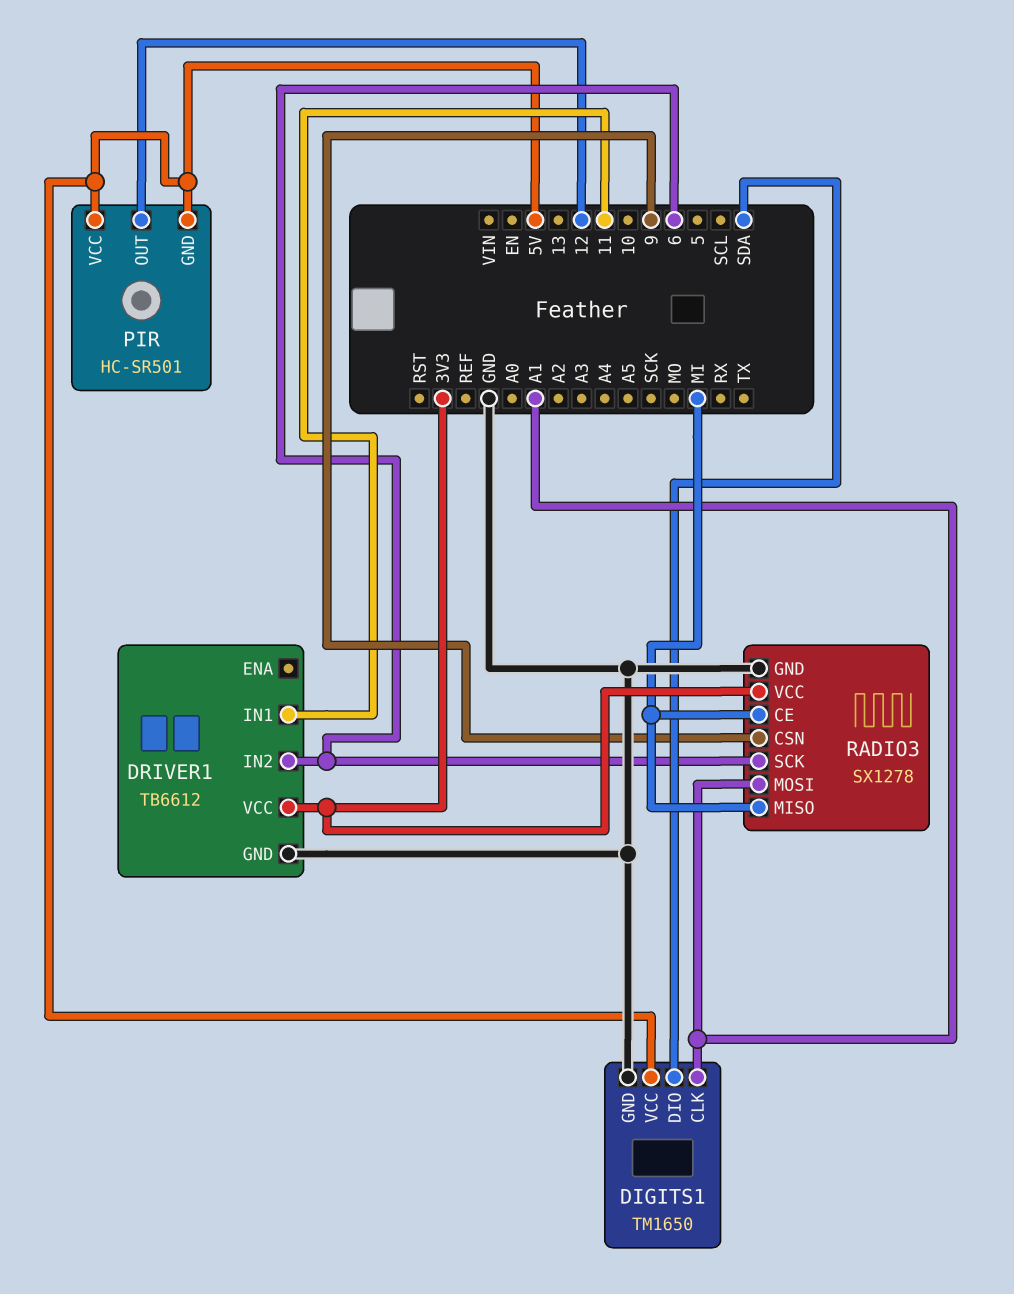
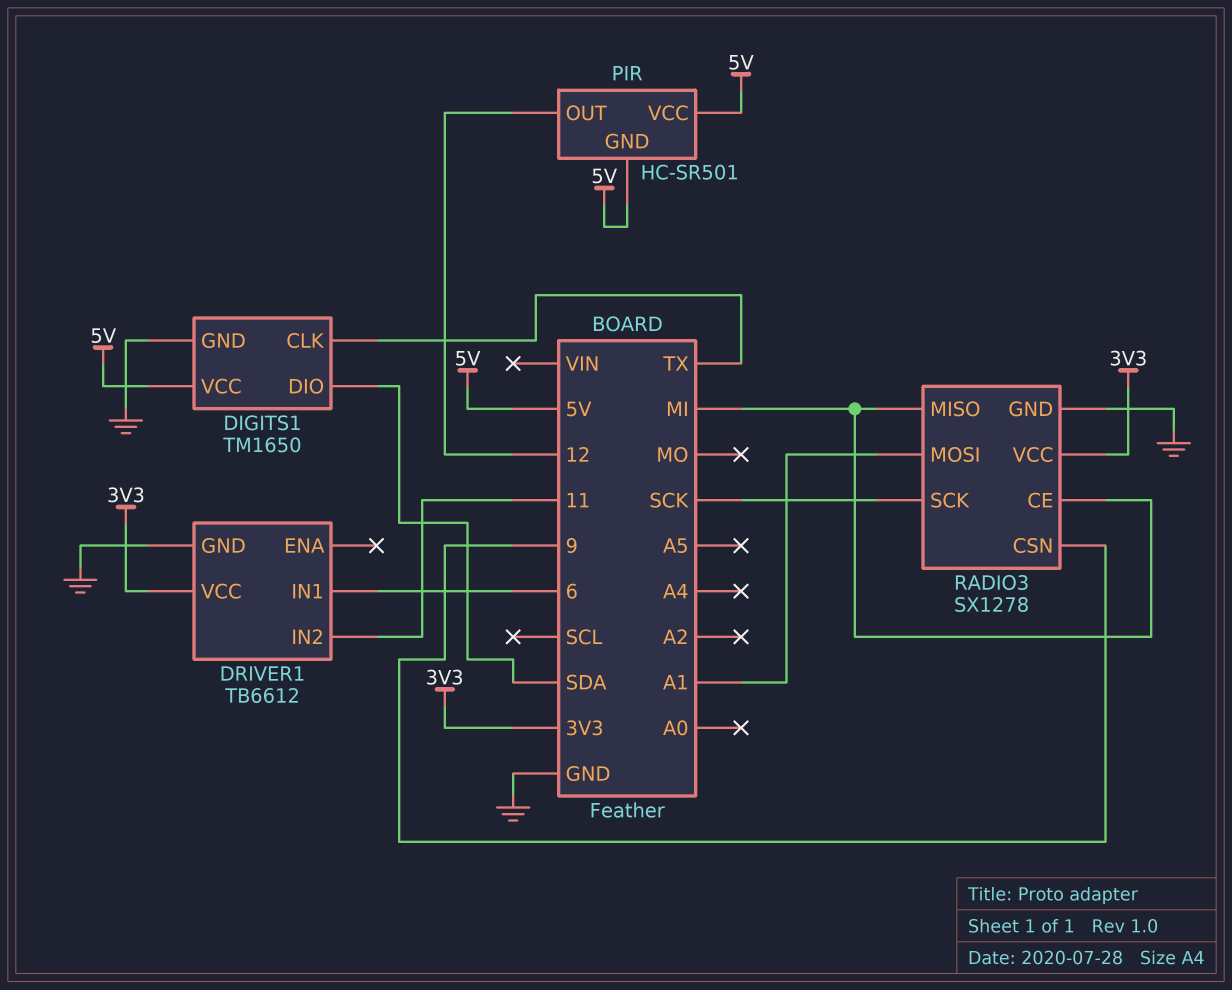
DIGITS1 pin CLK: A1 -> TX
DRIVER1 pin IN1: 11 -> 6
DRIVER1 pin IN2: 6 -> 11
RADIO3 pin SCK: 6 -> SCK

